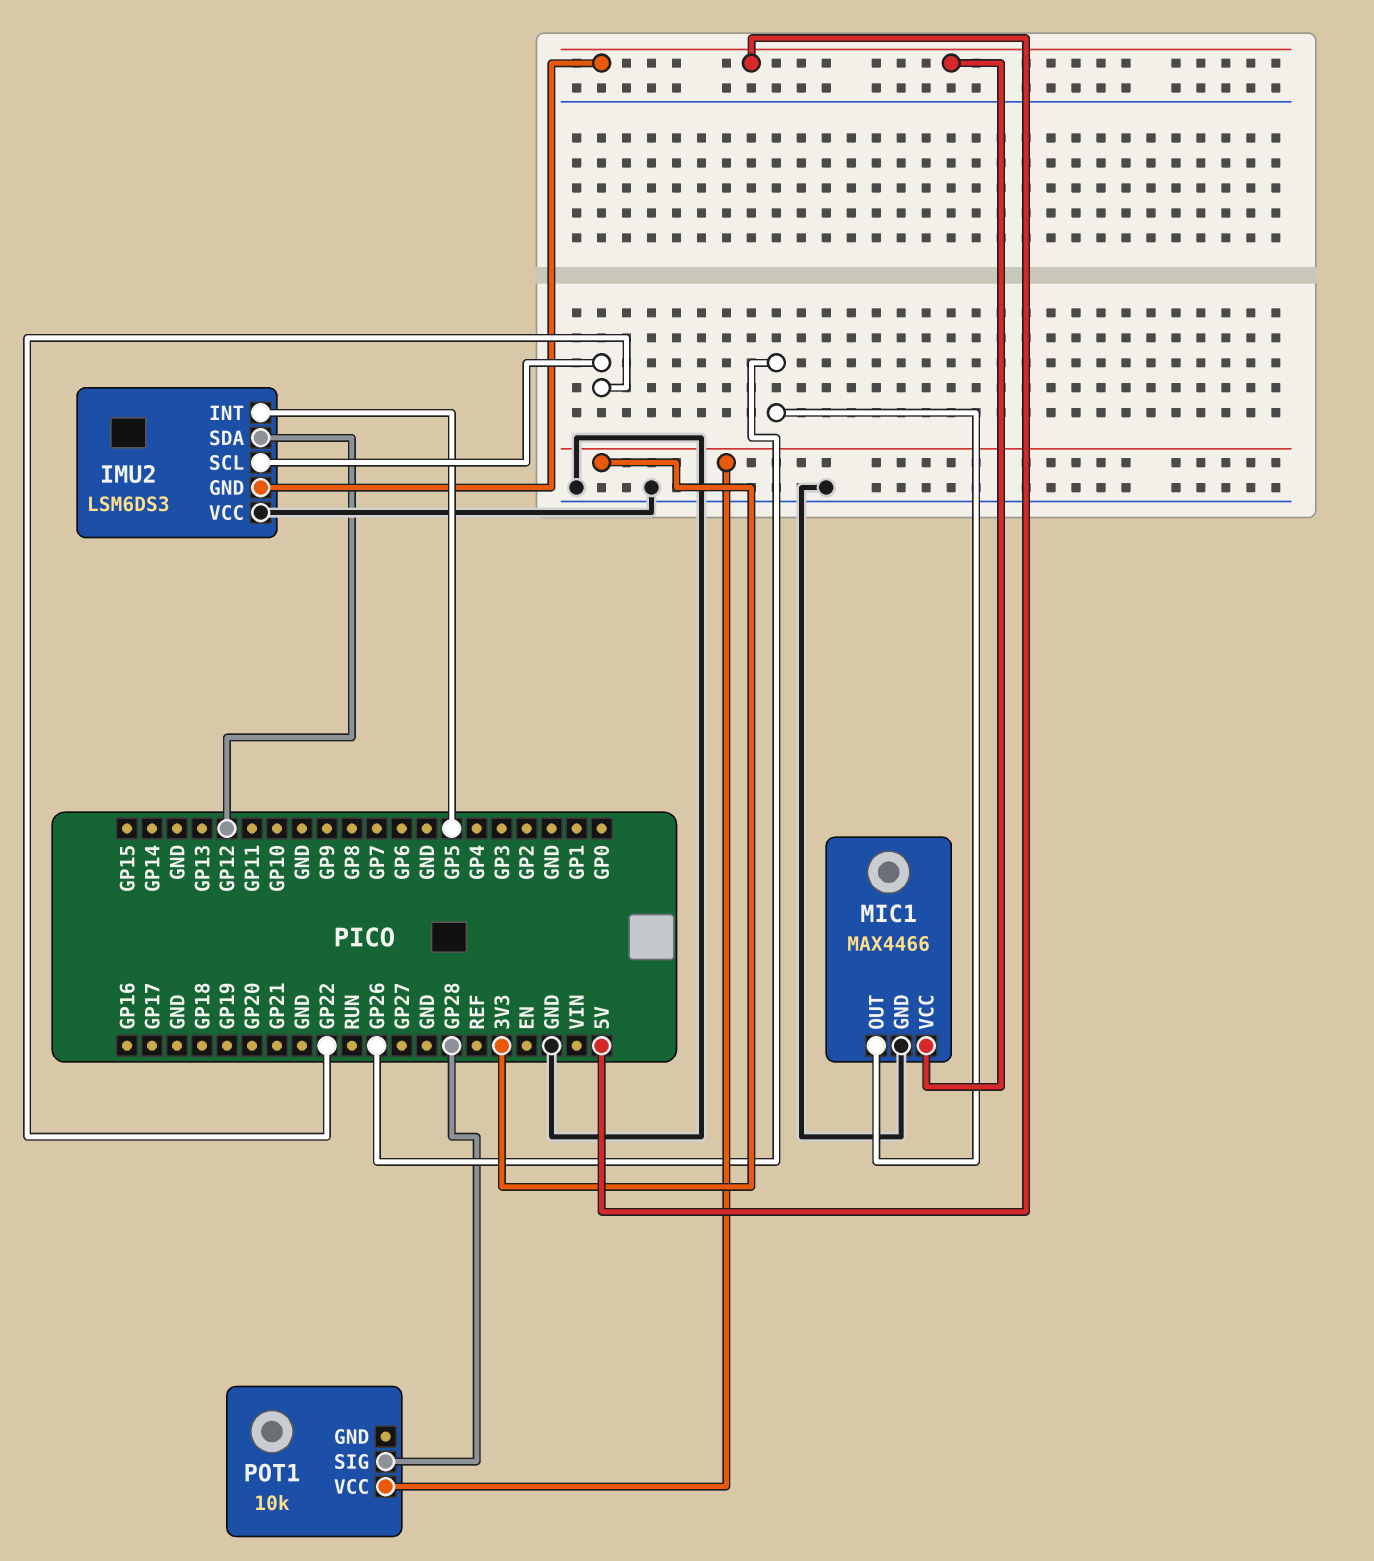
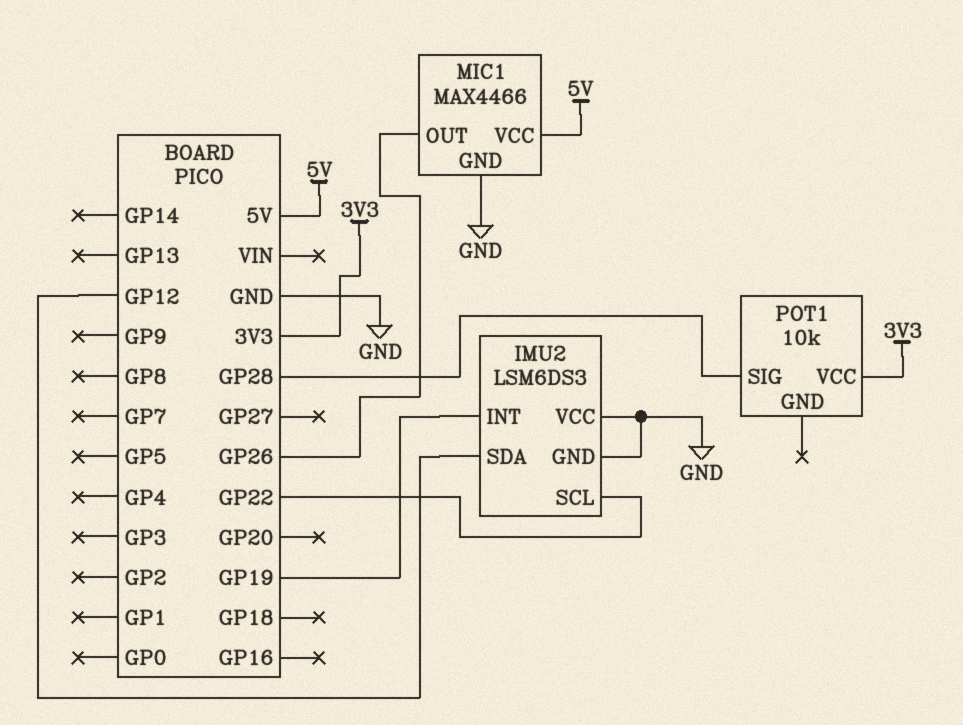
IMU2 pin GND: 5V -> GND
IMU2 pin INT: GP5 -> GP19

